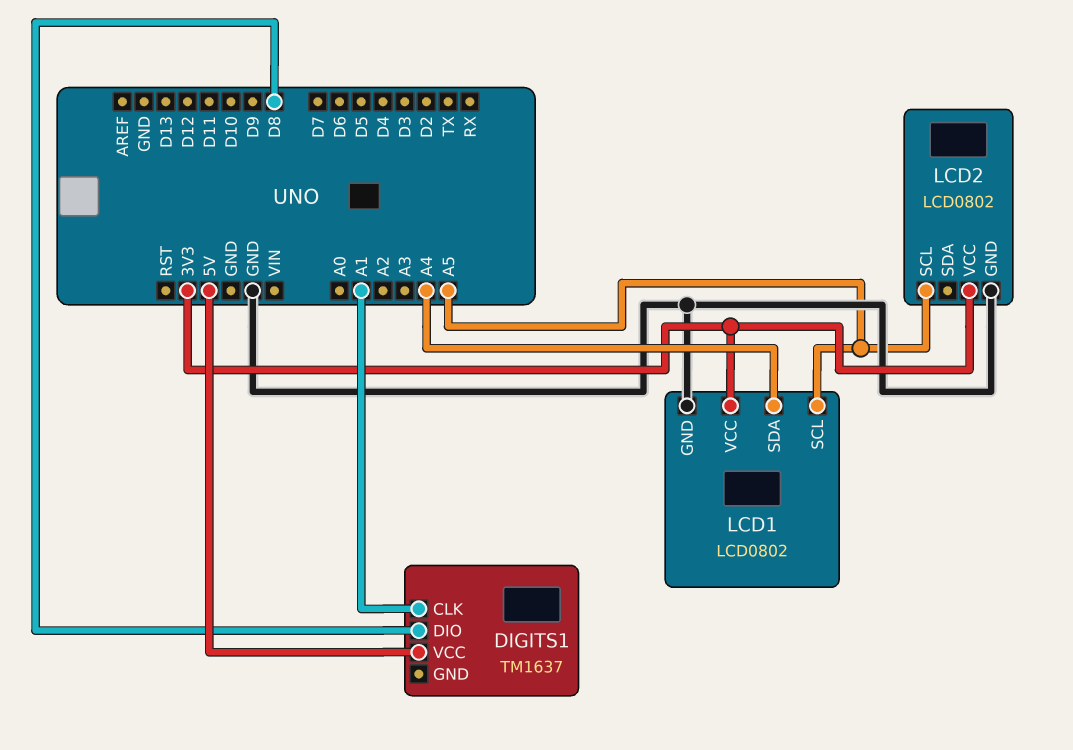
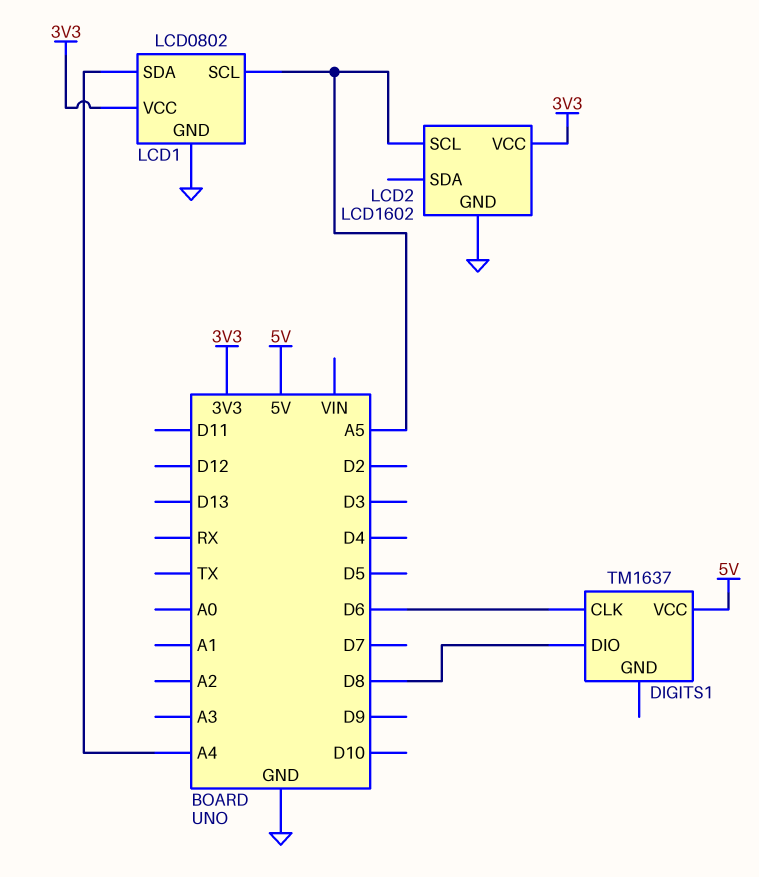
DIGITS1 pin CLK: A1 -> D6
LCD2: LCD0802 -> LCD1602

